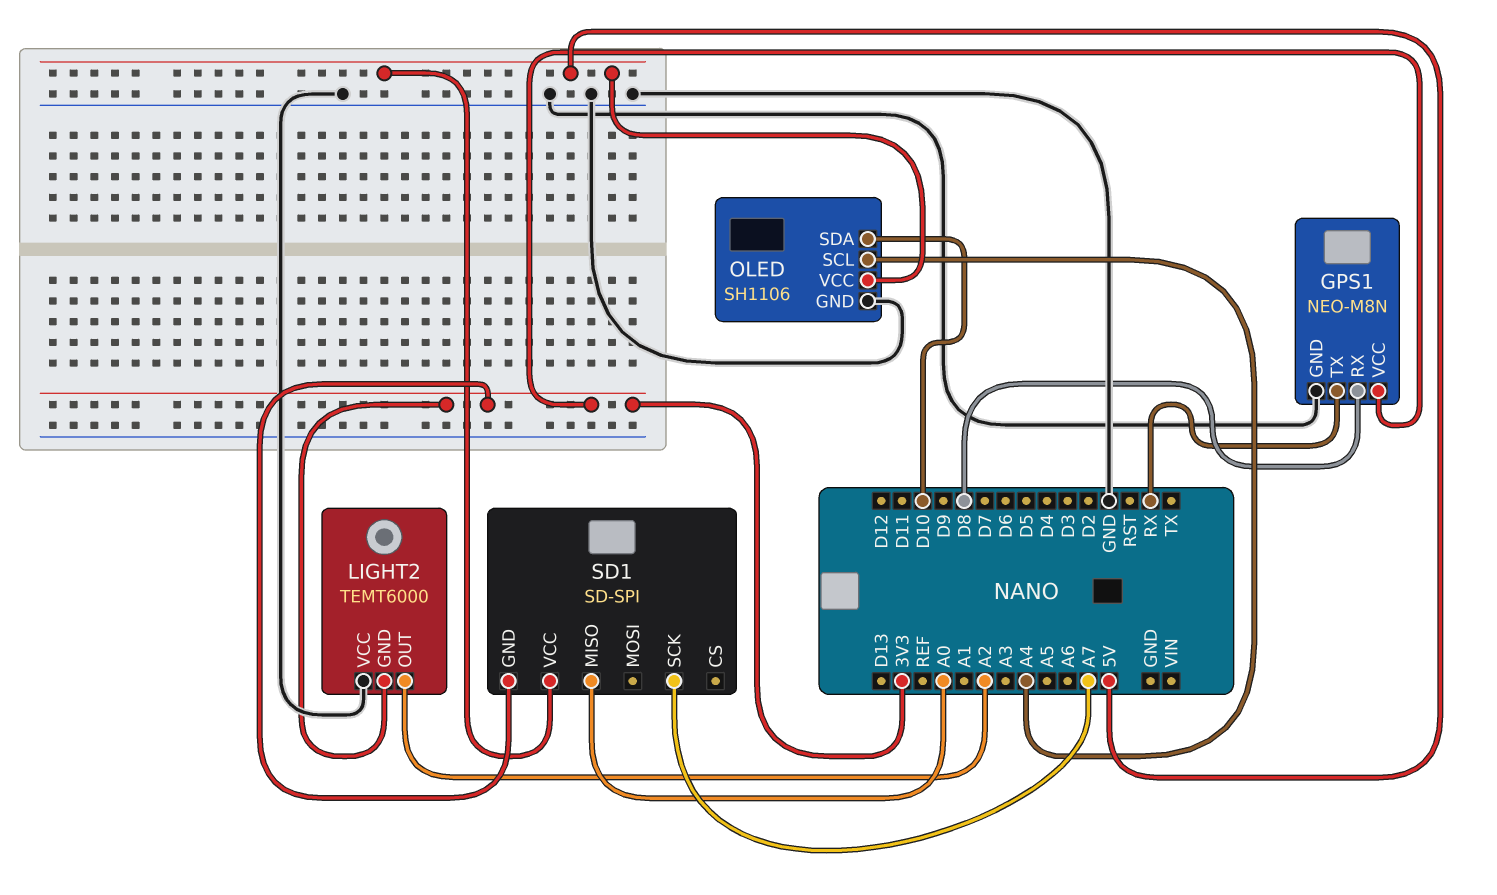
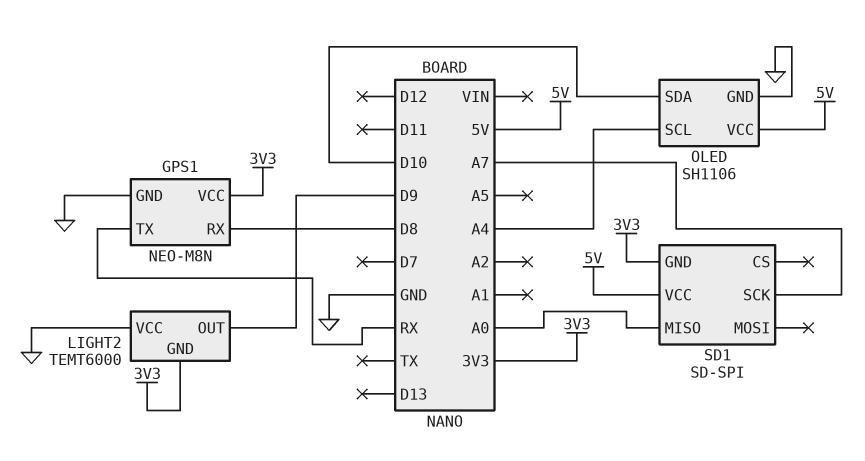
LIGHT2 pin OUT: A2 -> D9

